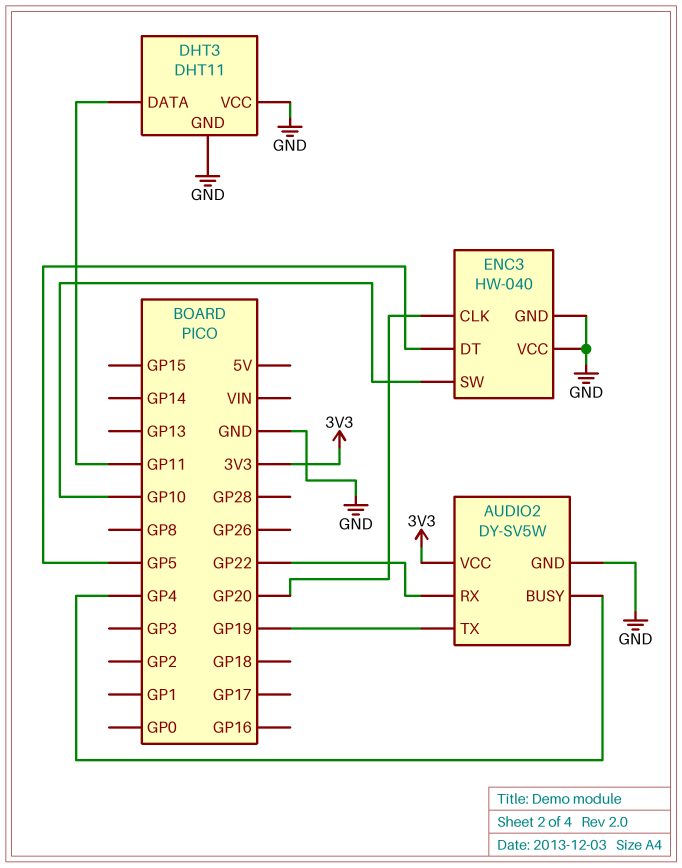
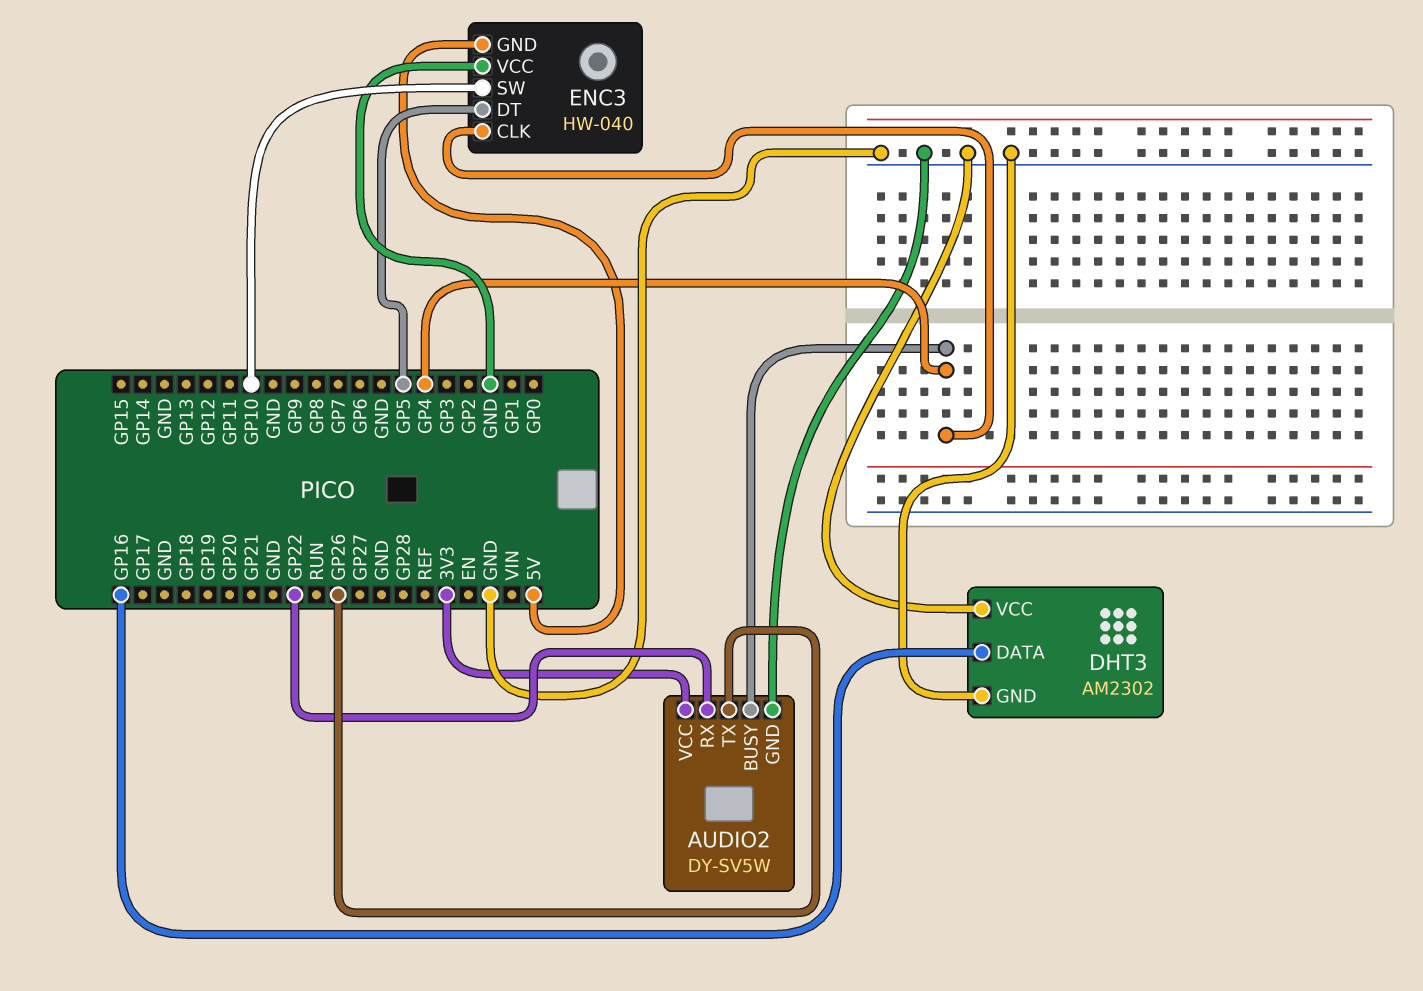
AUDIO2 pin TX: GP19 -> GP26
DHT3: DHT11 -> AM2302
DHT3 pin DATA: GP11 -> GP16
ENC3 pin CLK: GP20 -> GP4
ENC3 pin GND: GND -> 5V

